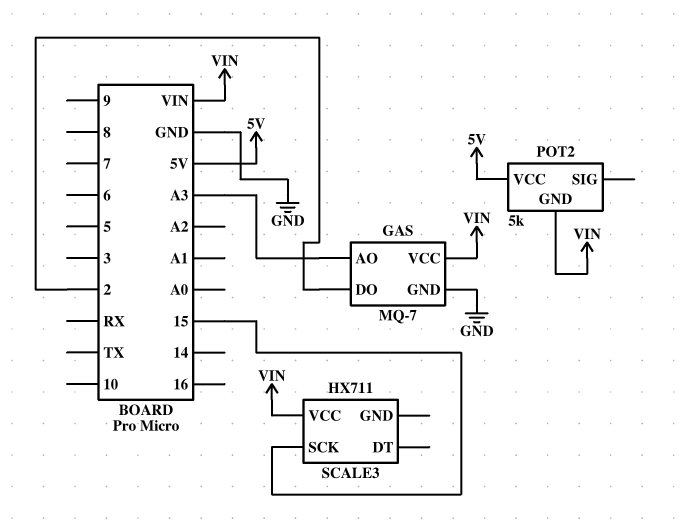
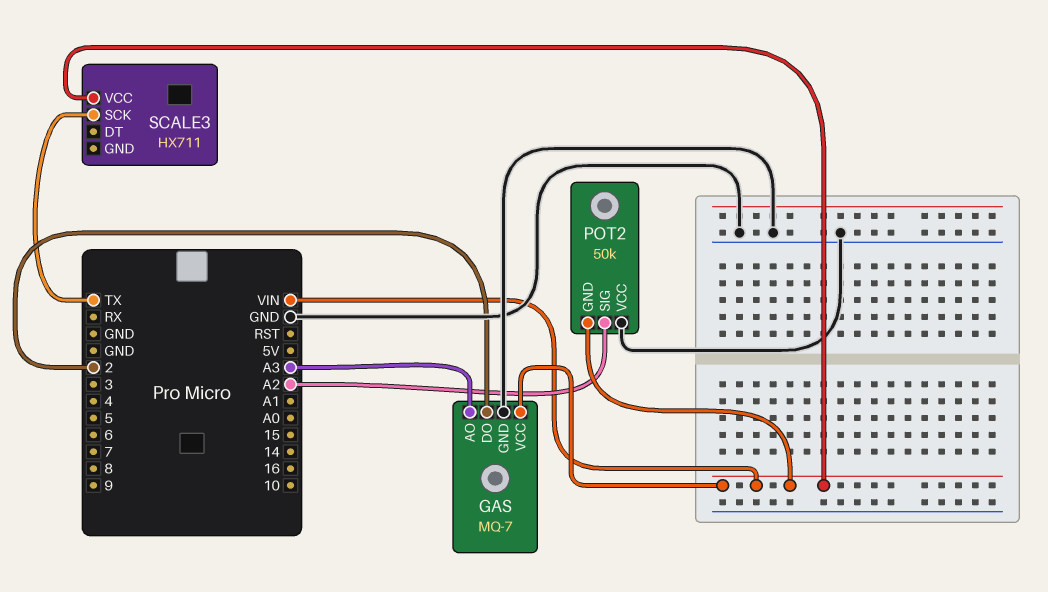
POT2: 5k -> 50k
POT2 pin SIG: none -> A2
POT2 pin VCC: 5V -> GND
SCALE3 pin SCK: 15 -> TX

